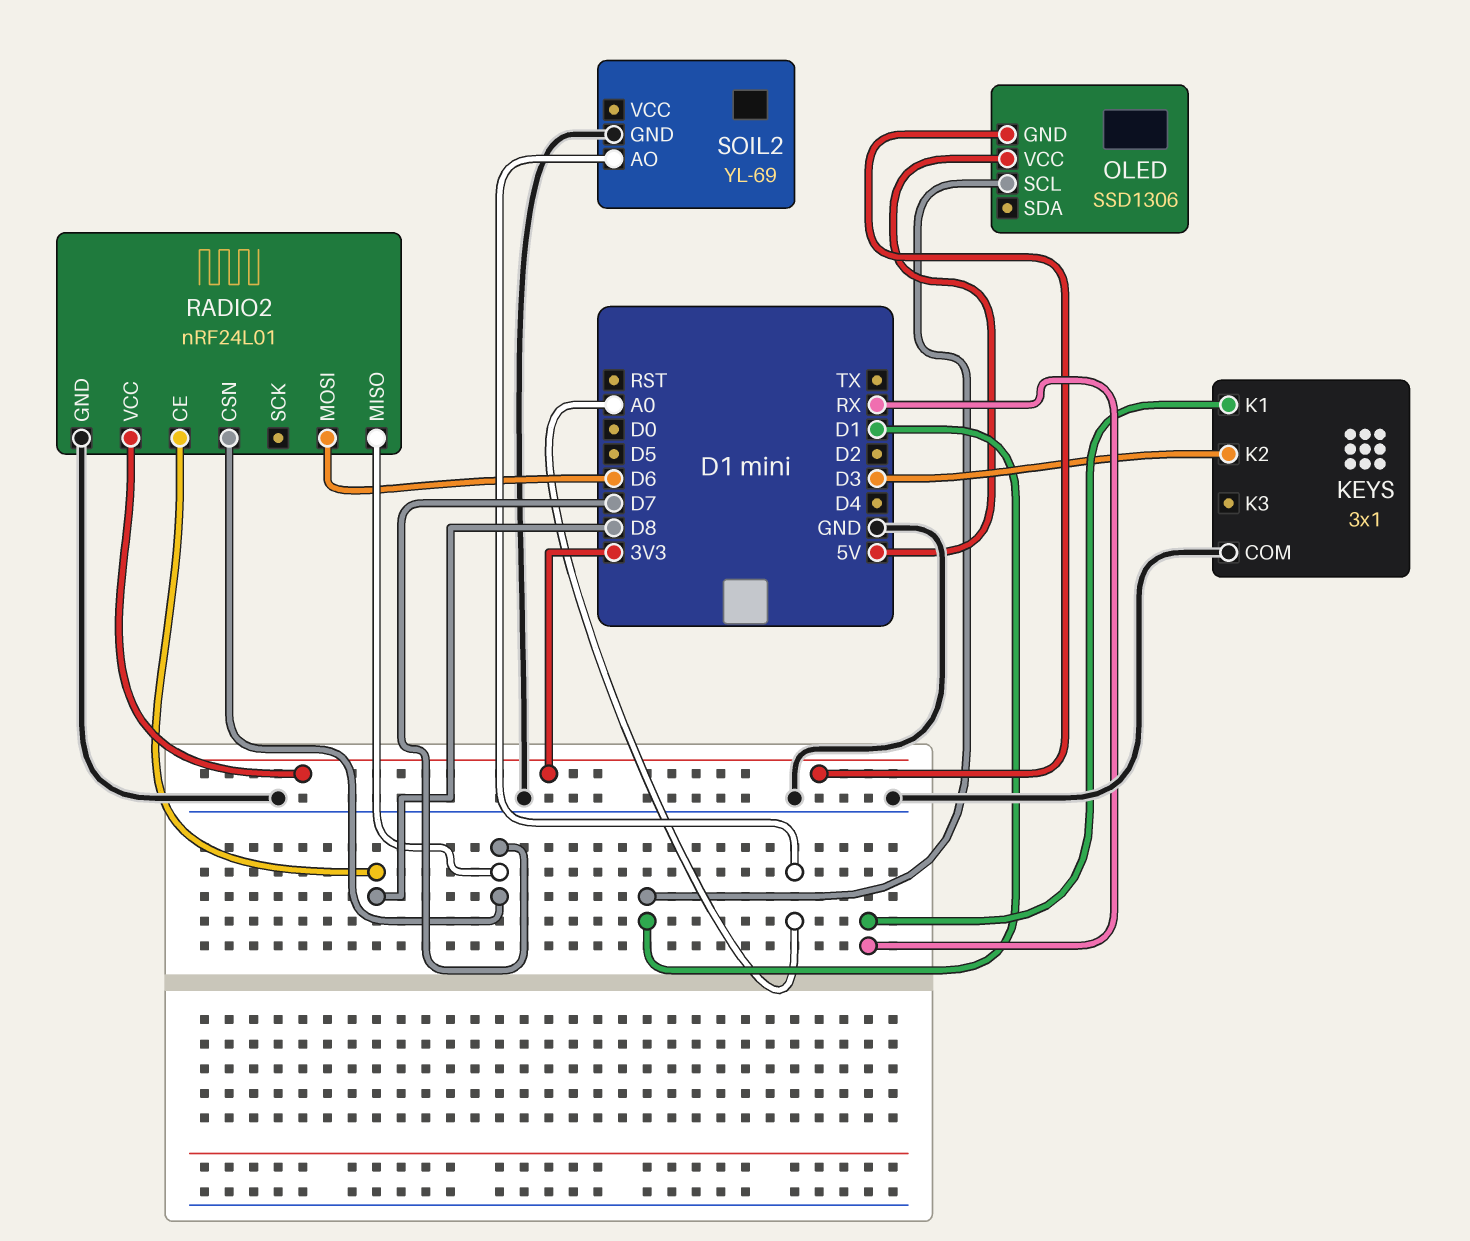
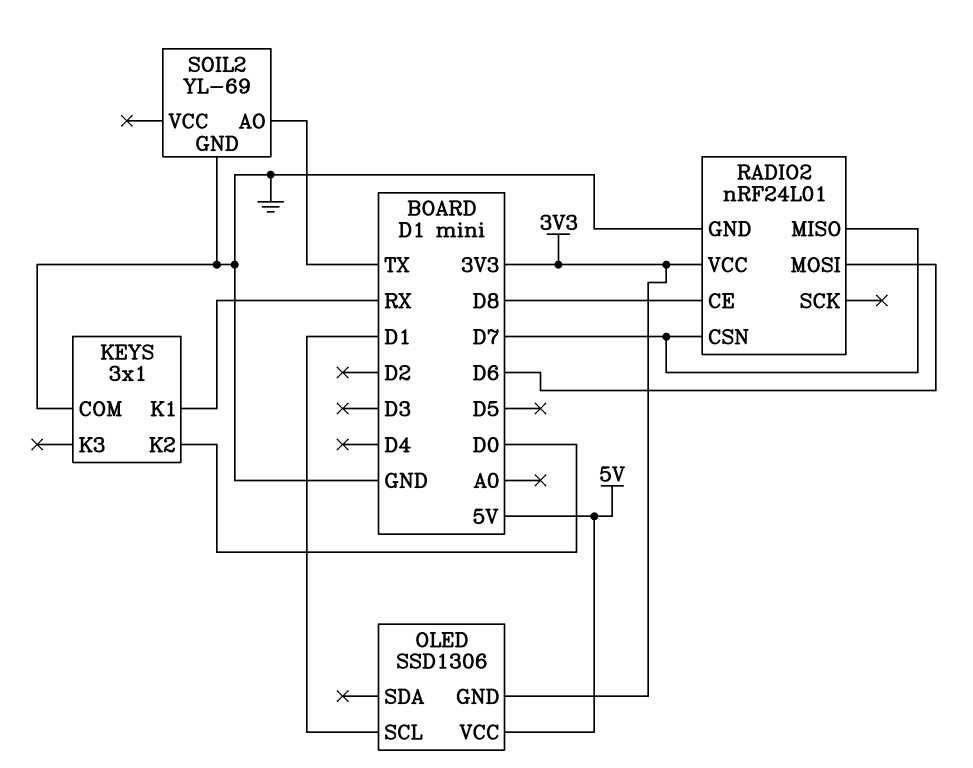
KEYS pin K2: D3 -> D0
SOIL2 pin AO: A0 -> TX

